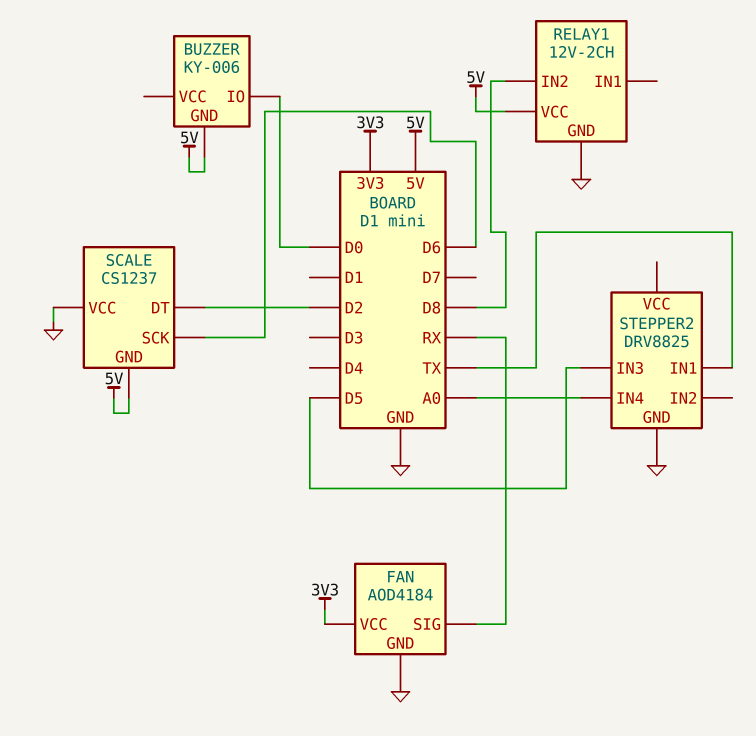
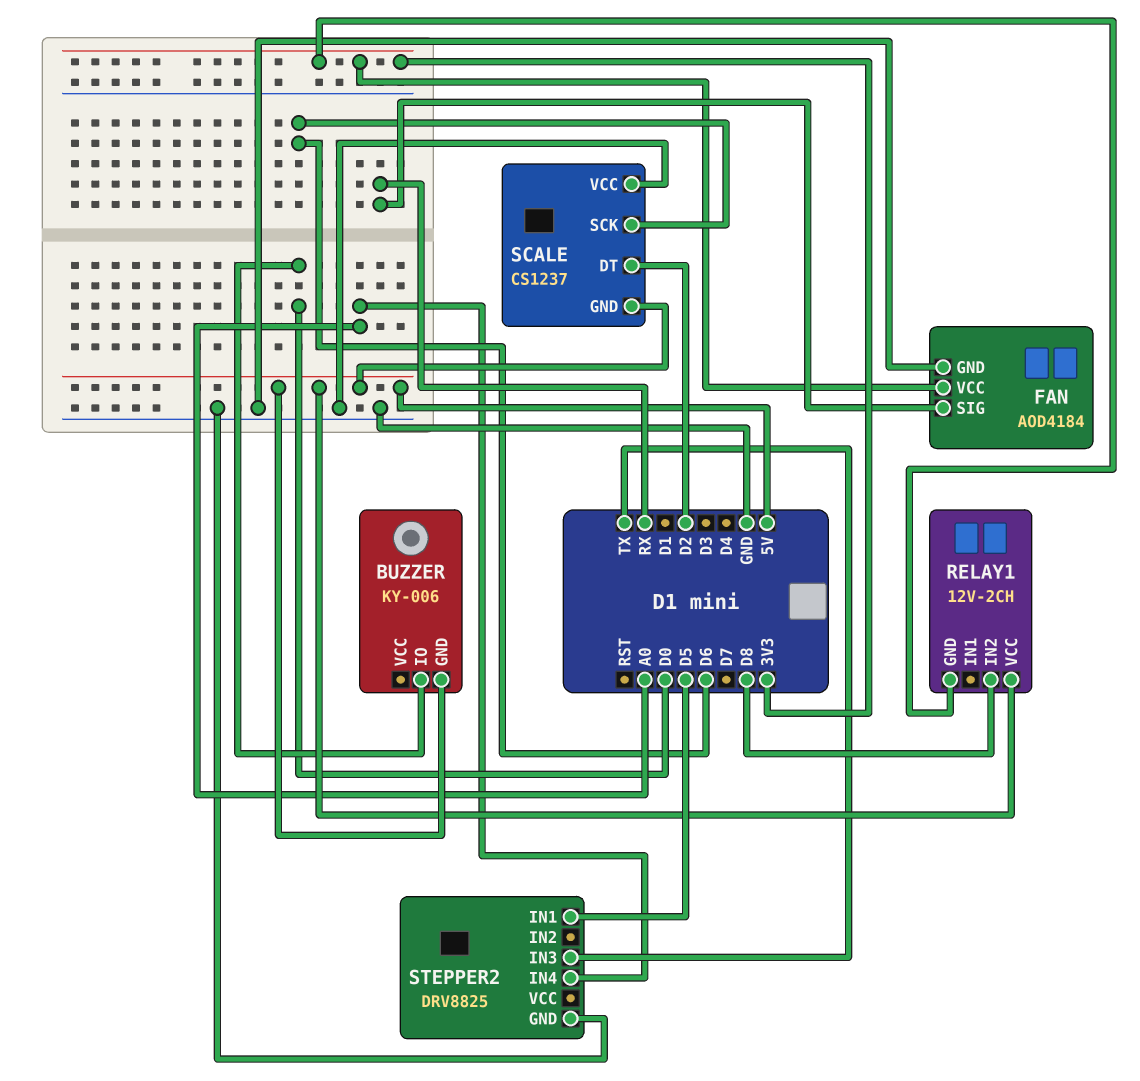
RELAY1 pin GND: GND -> 3V3
STEPPER2 pin IN1: TX -> D5
STEPPER2 pin IN3: D5 -> TX

